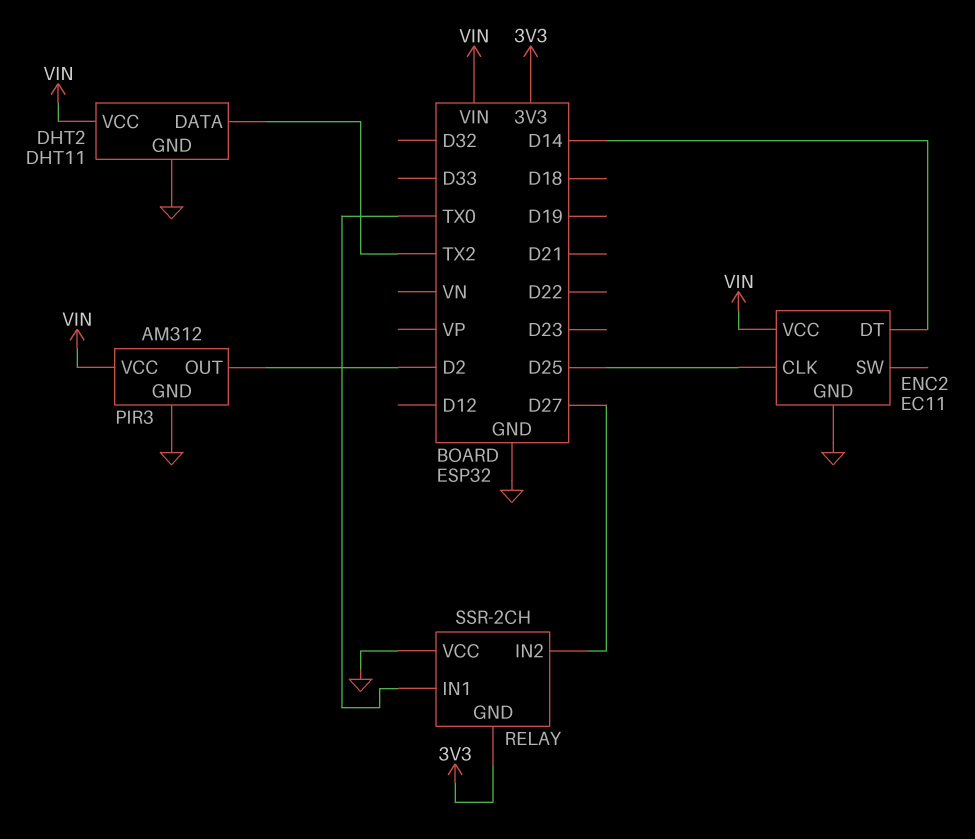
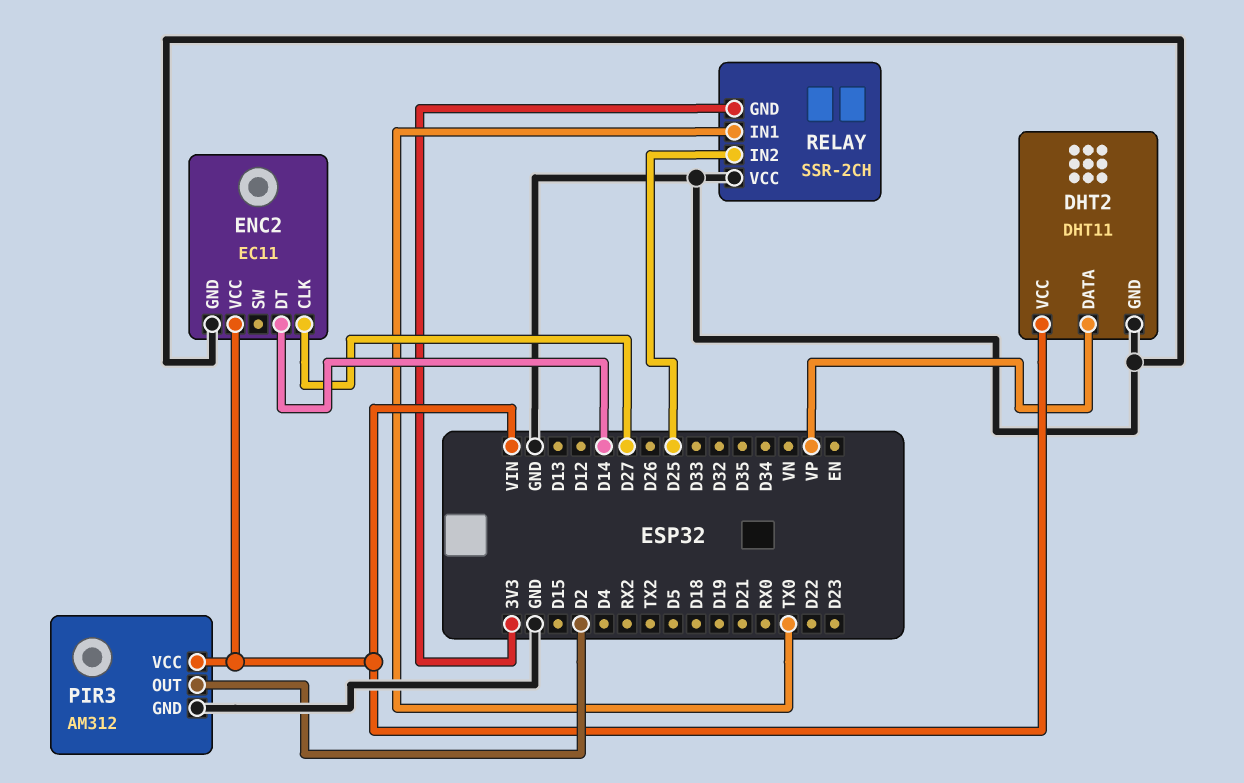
DHT2 pin DATA: TX2 -> VP
ENC2 pin CLK: D25 -> D27
RELAY pin IN2: D27 -> D25

